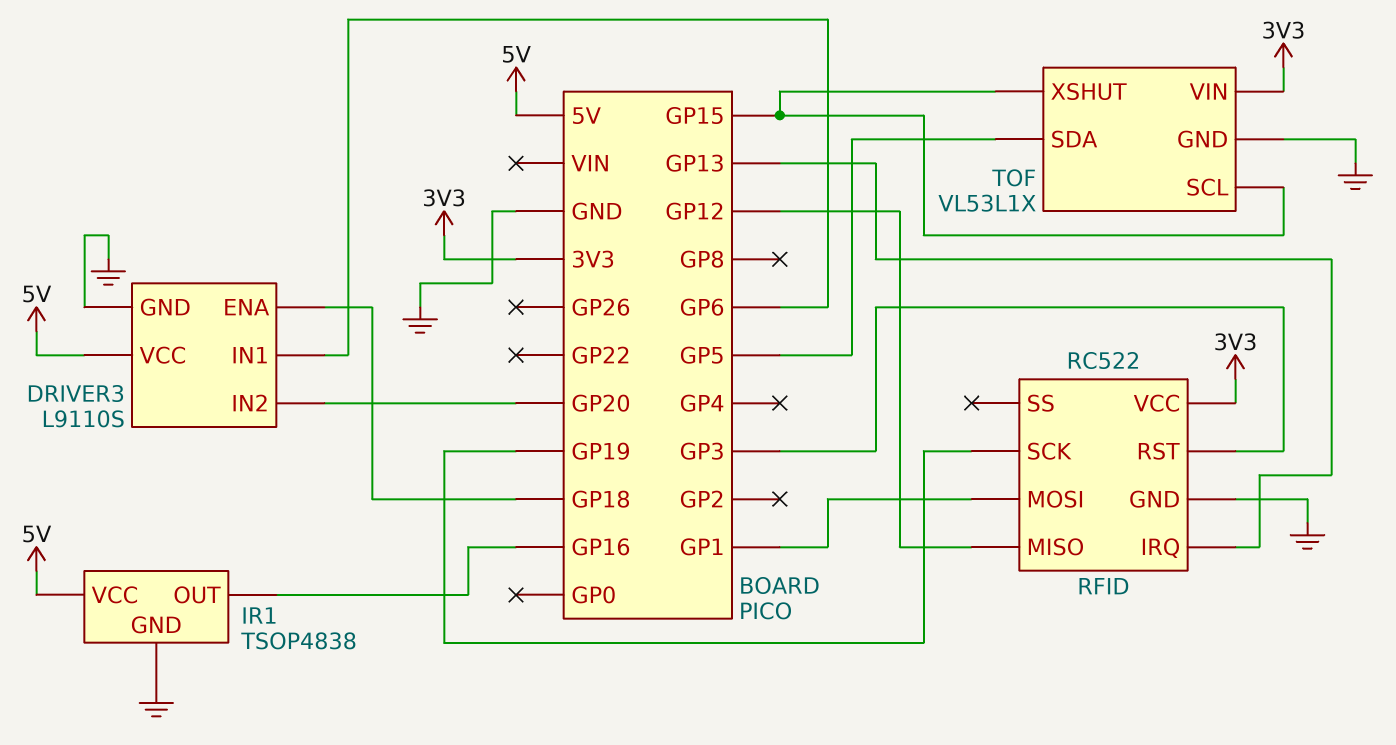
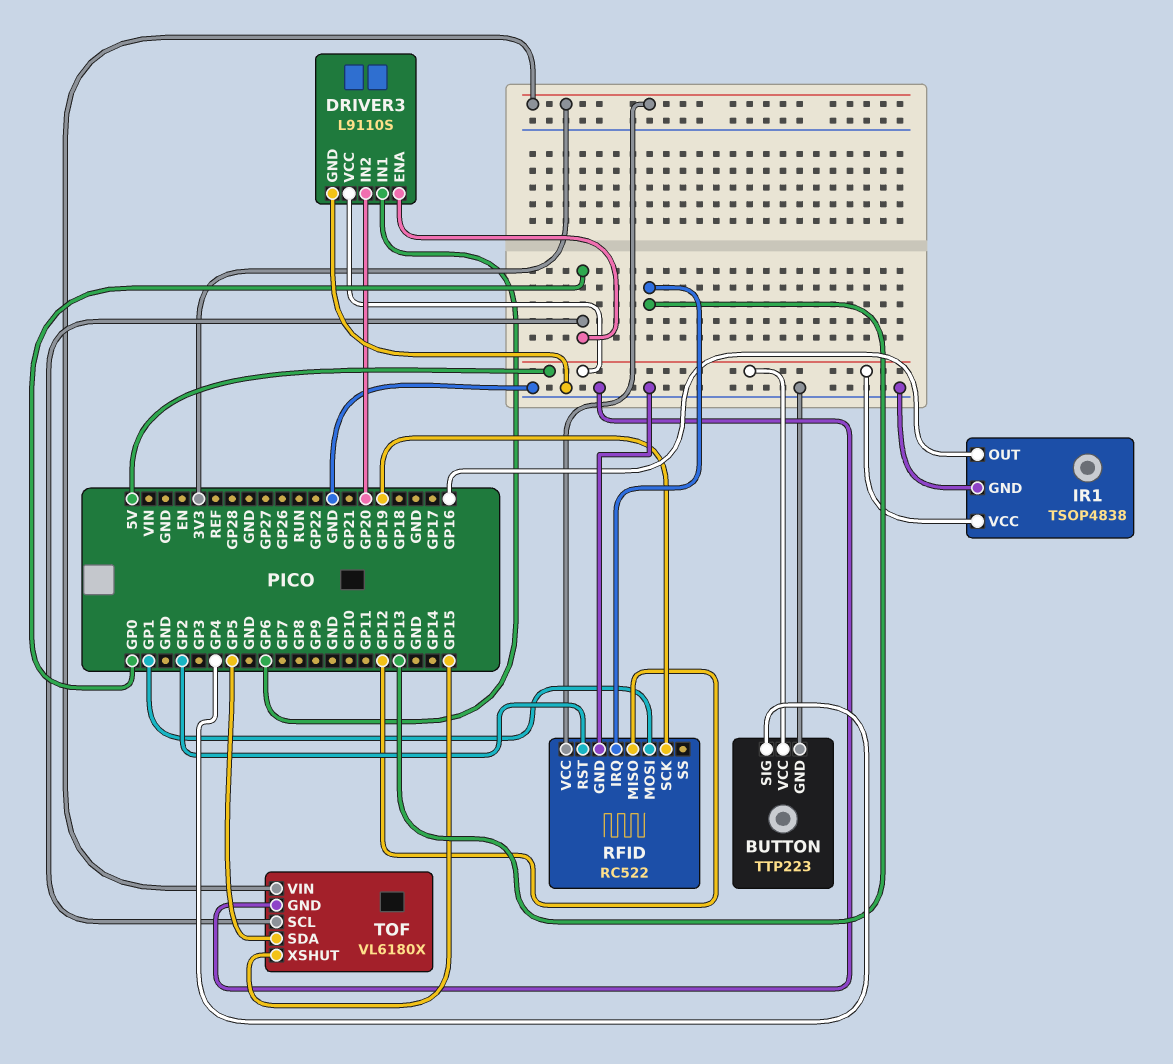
BUTTON: none -> TTP223
BUTTON pin GND: none -> GND
BUTTON pin SIG: none -> GP4
BUTTON pin VCC: none -> 5V
DRIVER3 pin ENA: GP18 -> GP0
RFID pin RST: GP3 -> GP2
TOF: VL53L1X -> VL6180X
TOF pin SCL: GP15 -> GP0

